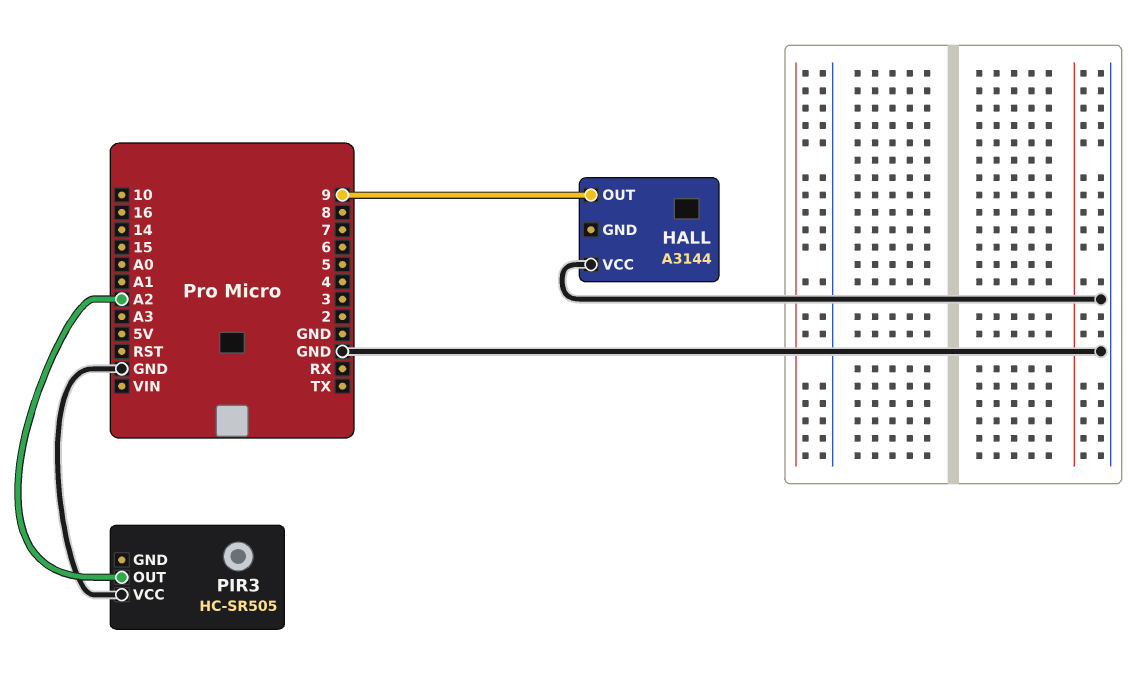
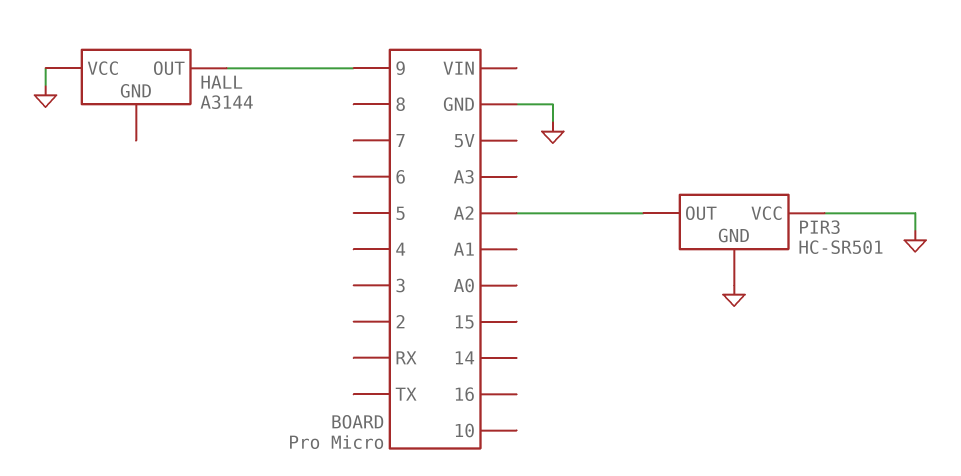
PIR3: HC-SR505 -> HC-SR501
PIR3 pin GND: none -> GND

